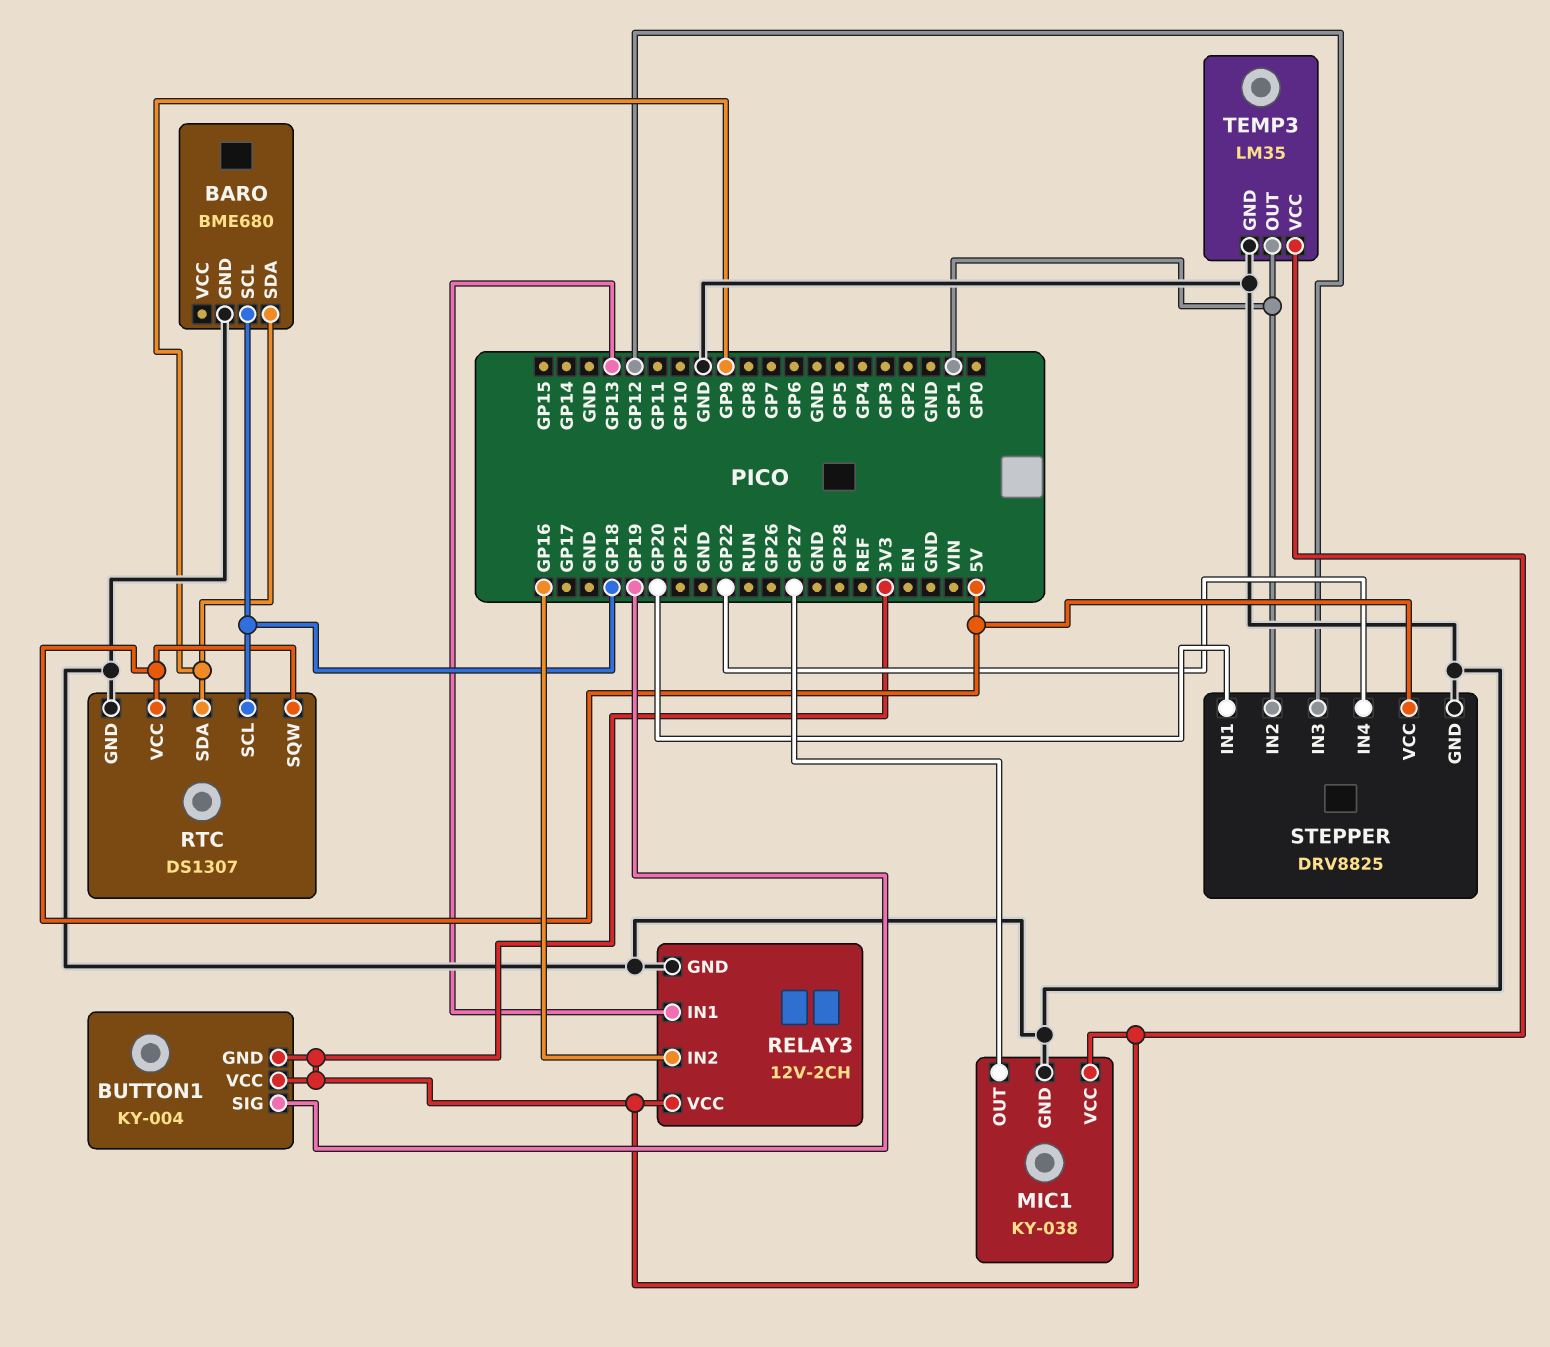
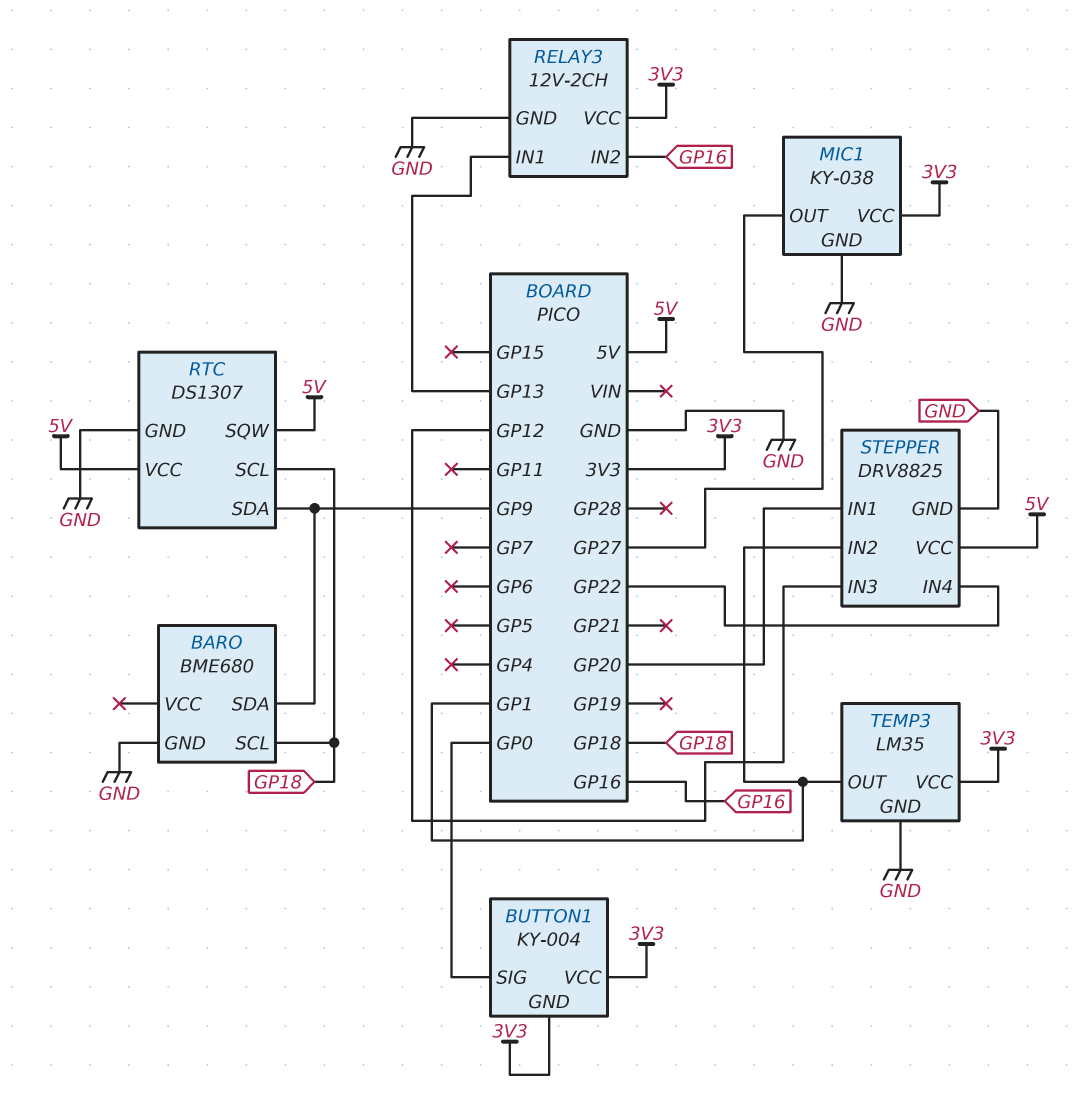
BUTTON1 pin SIG: GP19 -> GP0

